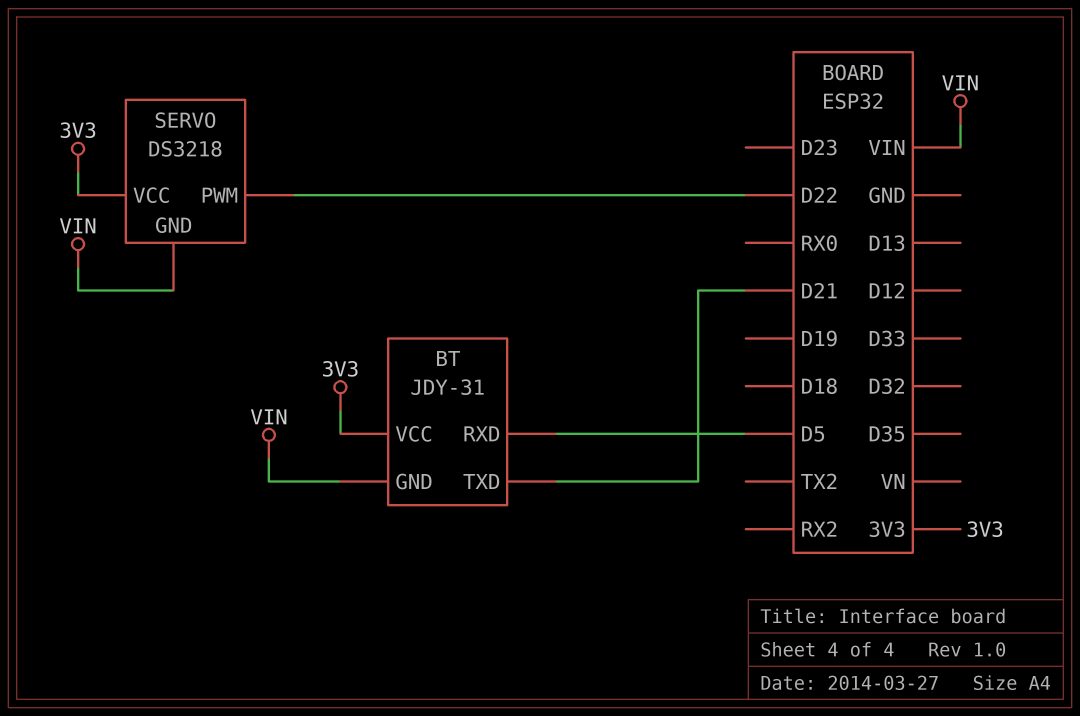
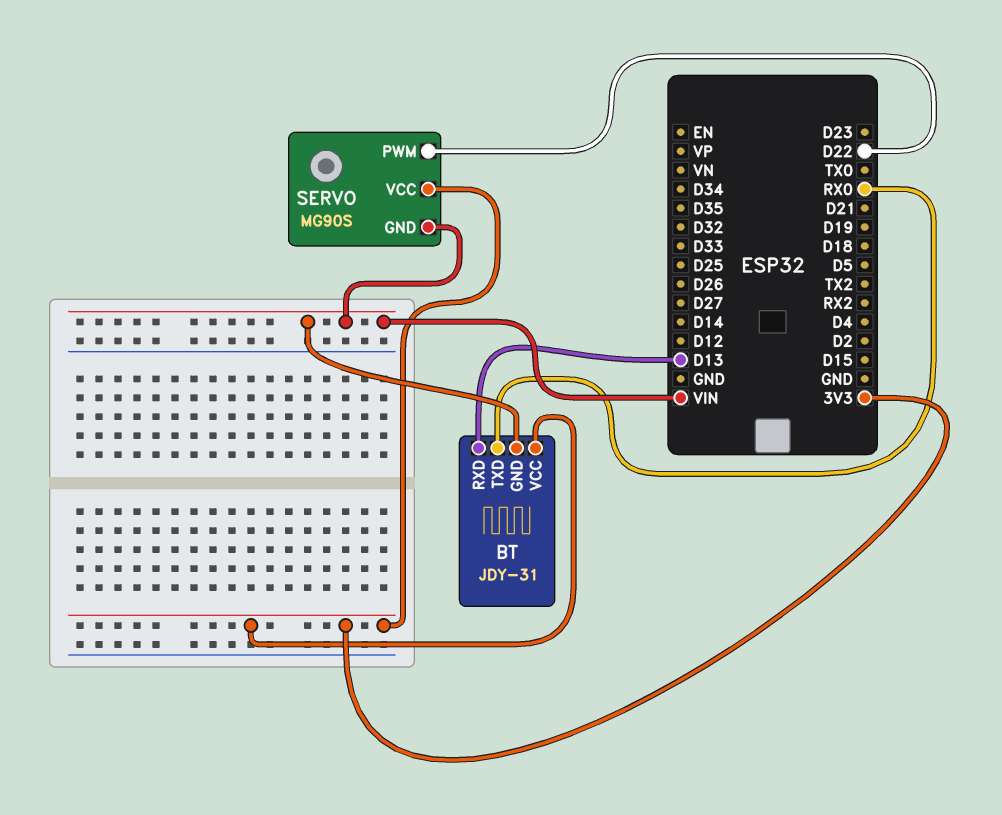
BT pin RXD: D5 -> D13
BT pin TXD: D21 -> RX0
SERVO: DS3218 -> MG90S

